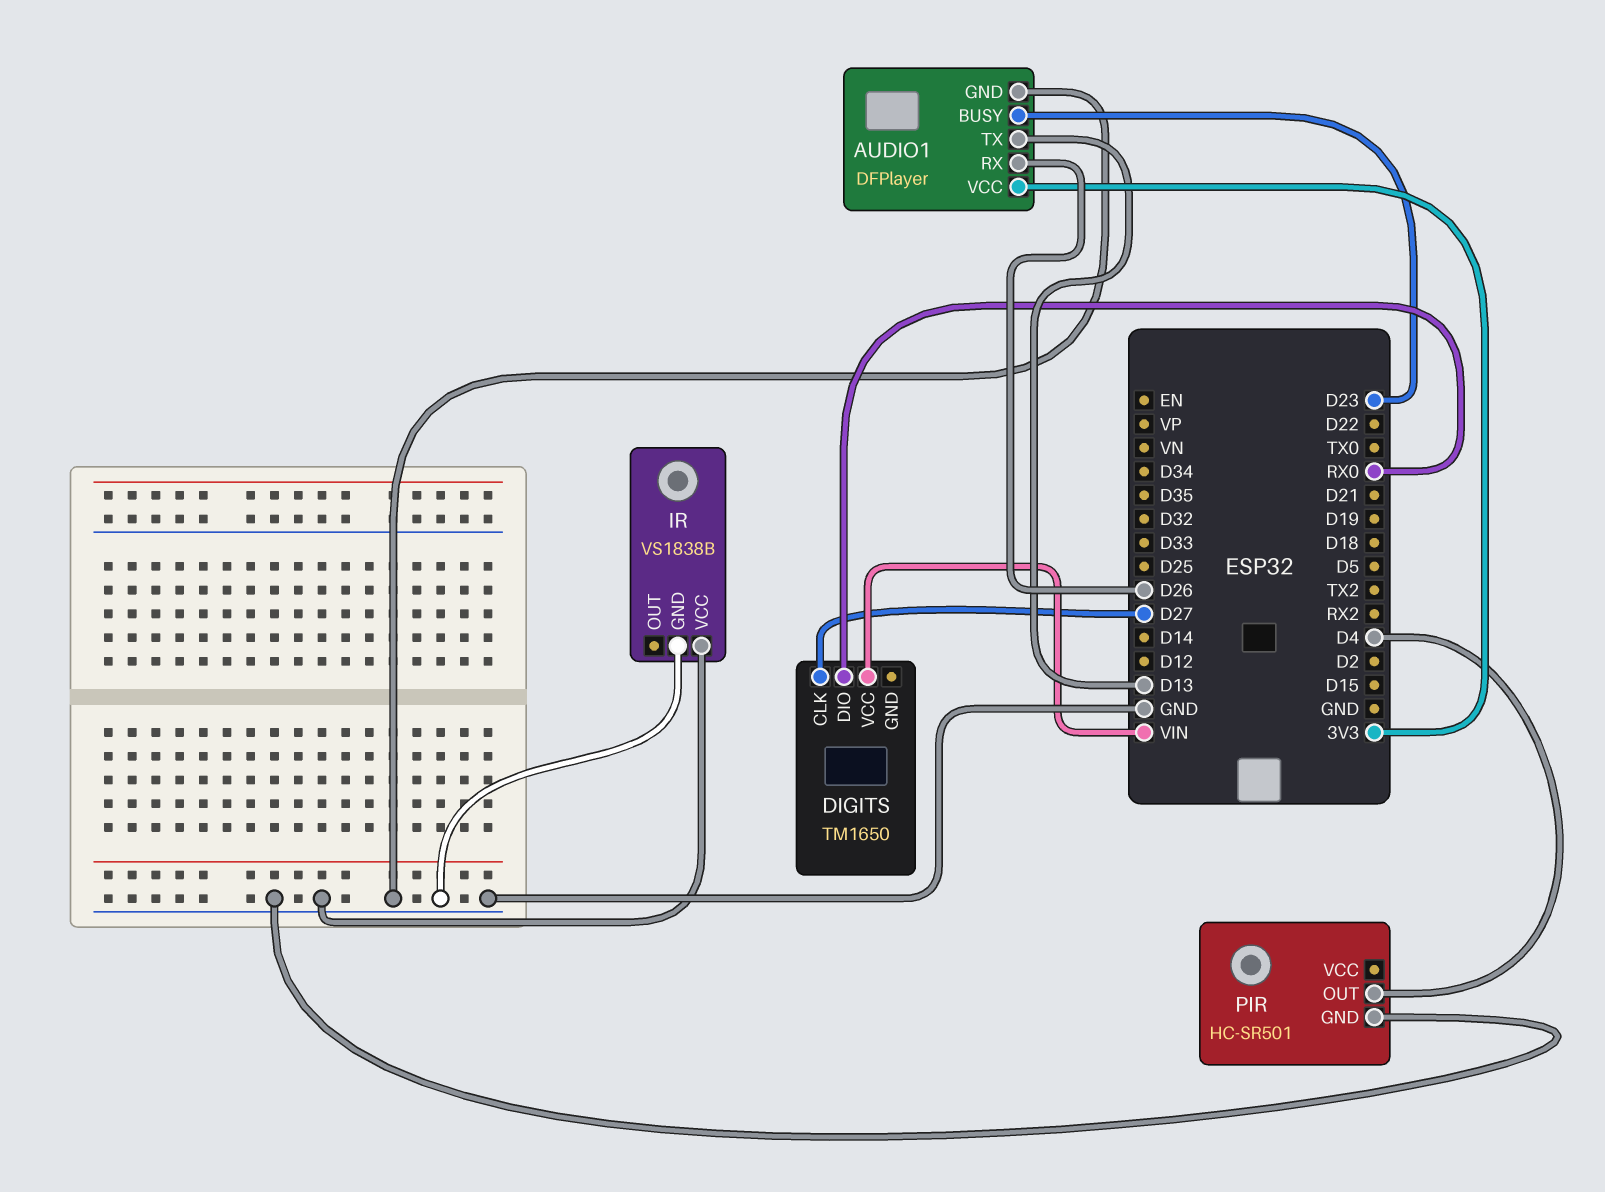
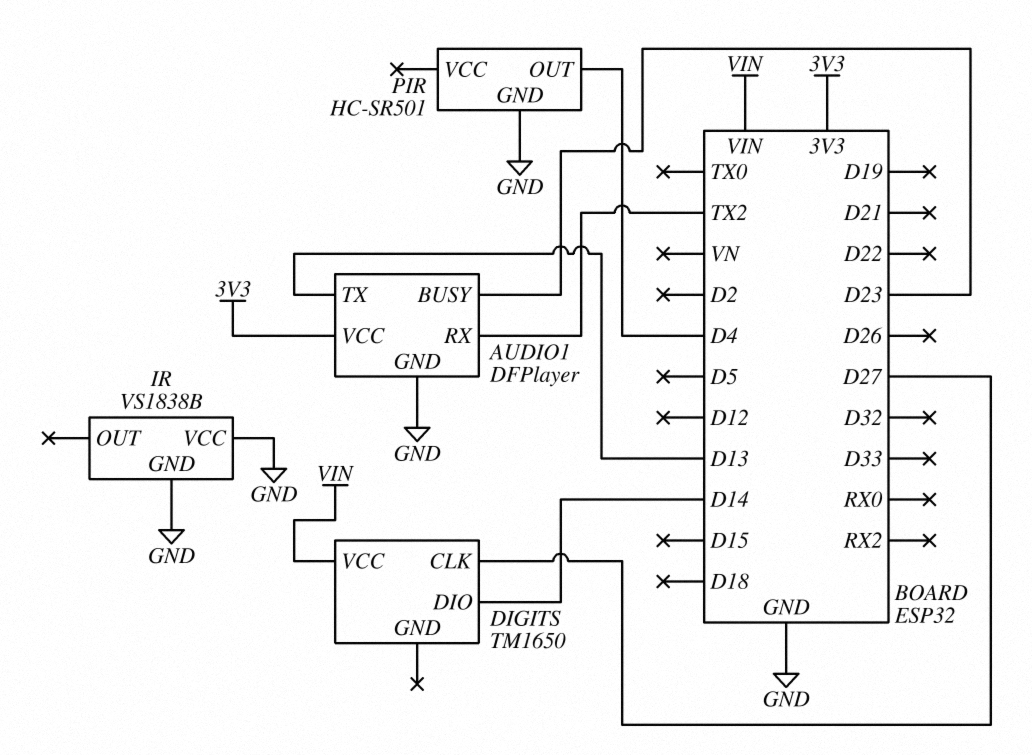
AUDIO1 pin RX: D26 -> TX2
DIGITS pin DIO: RX0 -> D14

